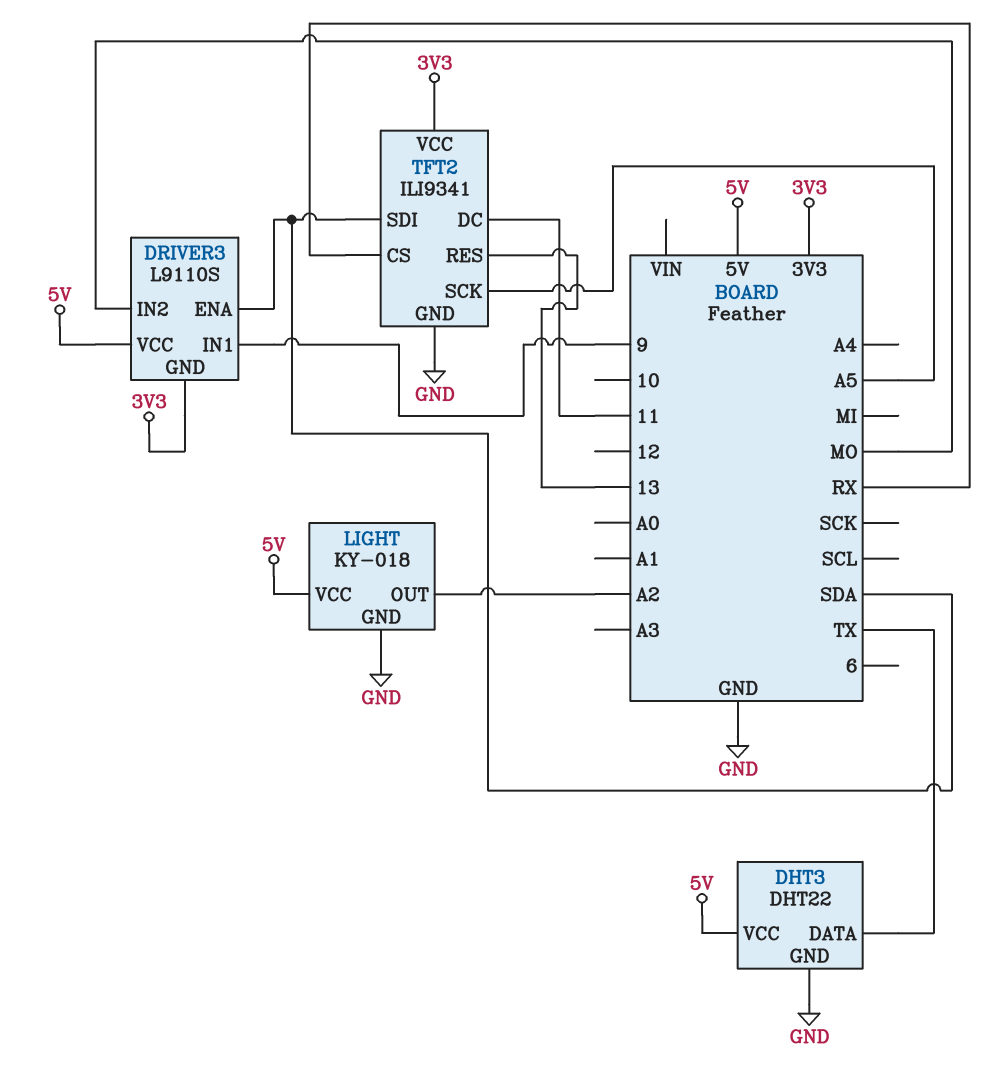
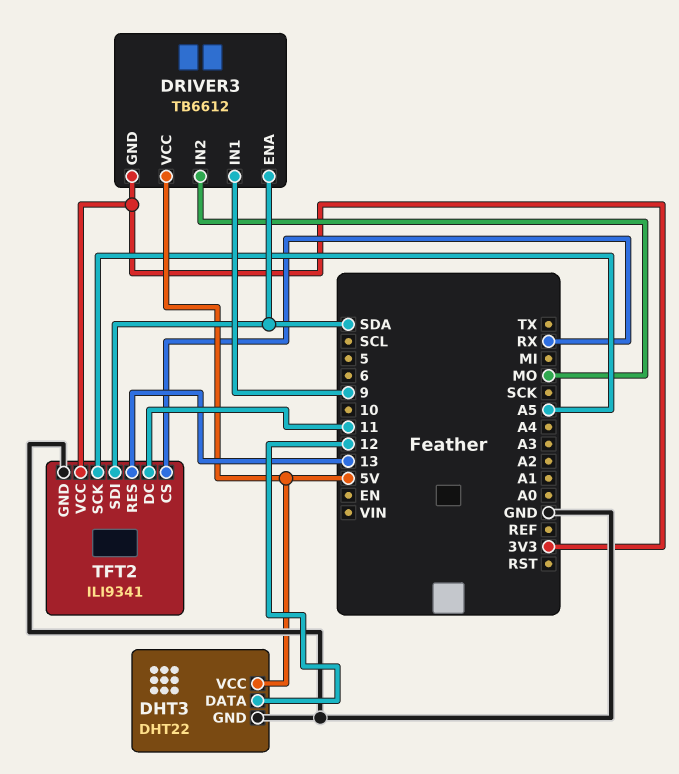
DHT3 pin DATA: TX -> 12
DRIVER3: L9110S -> TB6612
LIGHT: KY-018 -> none
LIGHT pin GND: GND -> none
LIGHT pin OUT: A2 -> none
LIGHT pin VCC: 5V -> none

